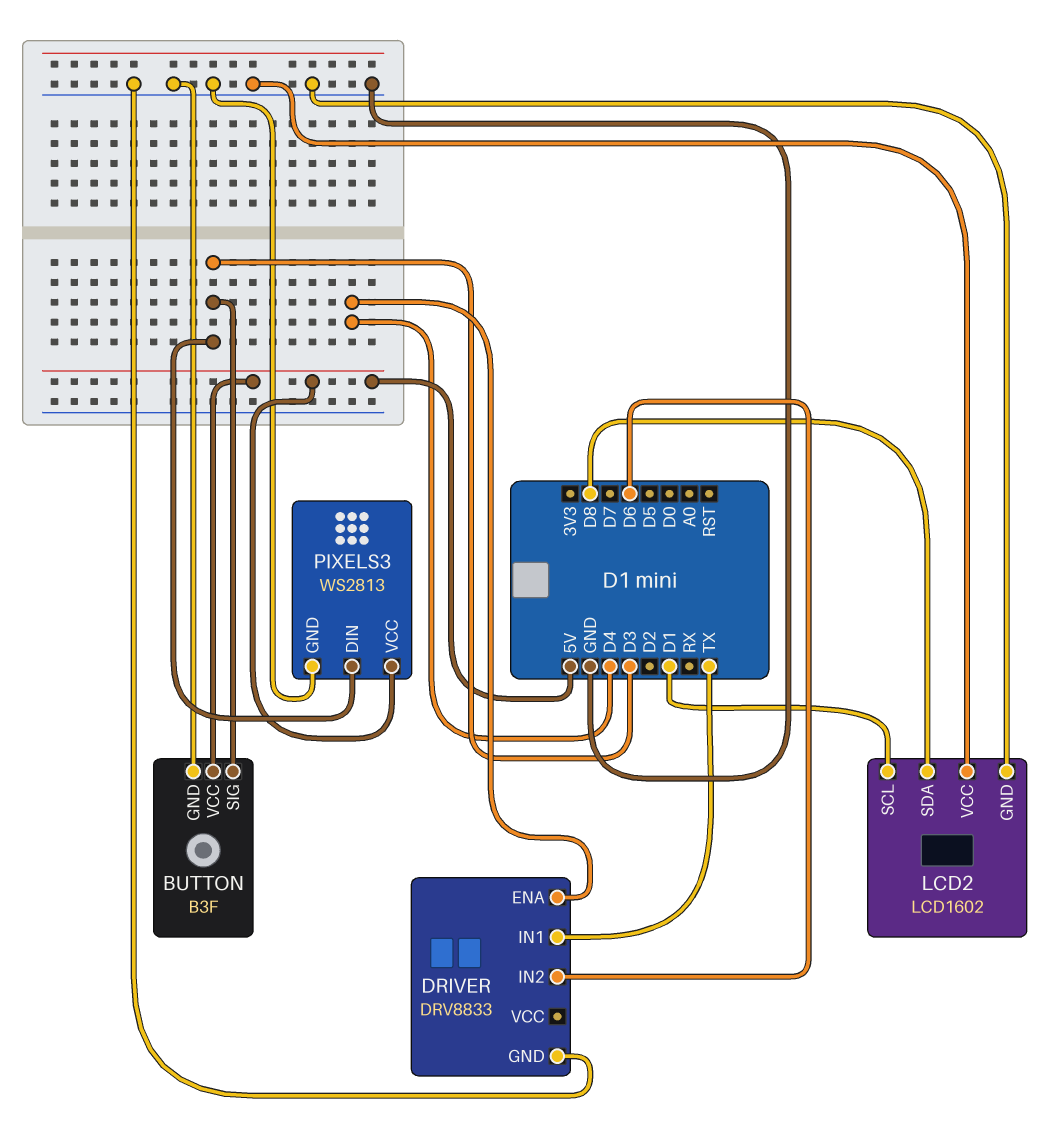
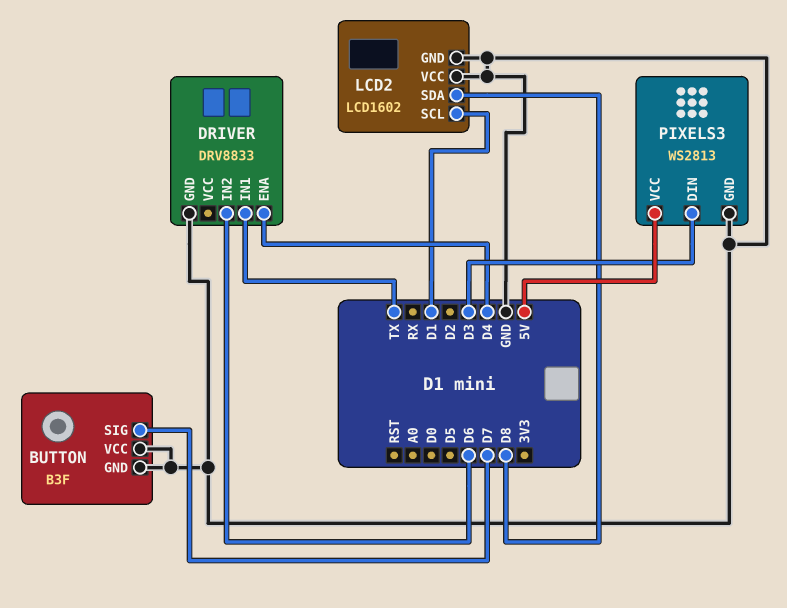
BUTTON pin SIG: D3 -> D7
BUTTON pin VCC: 5V -> GND

